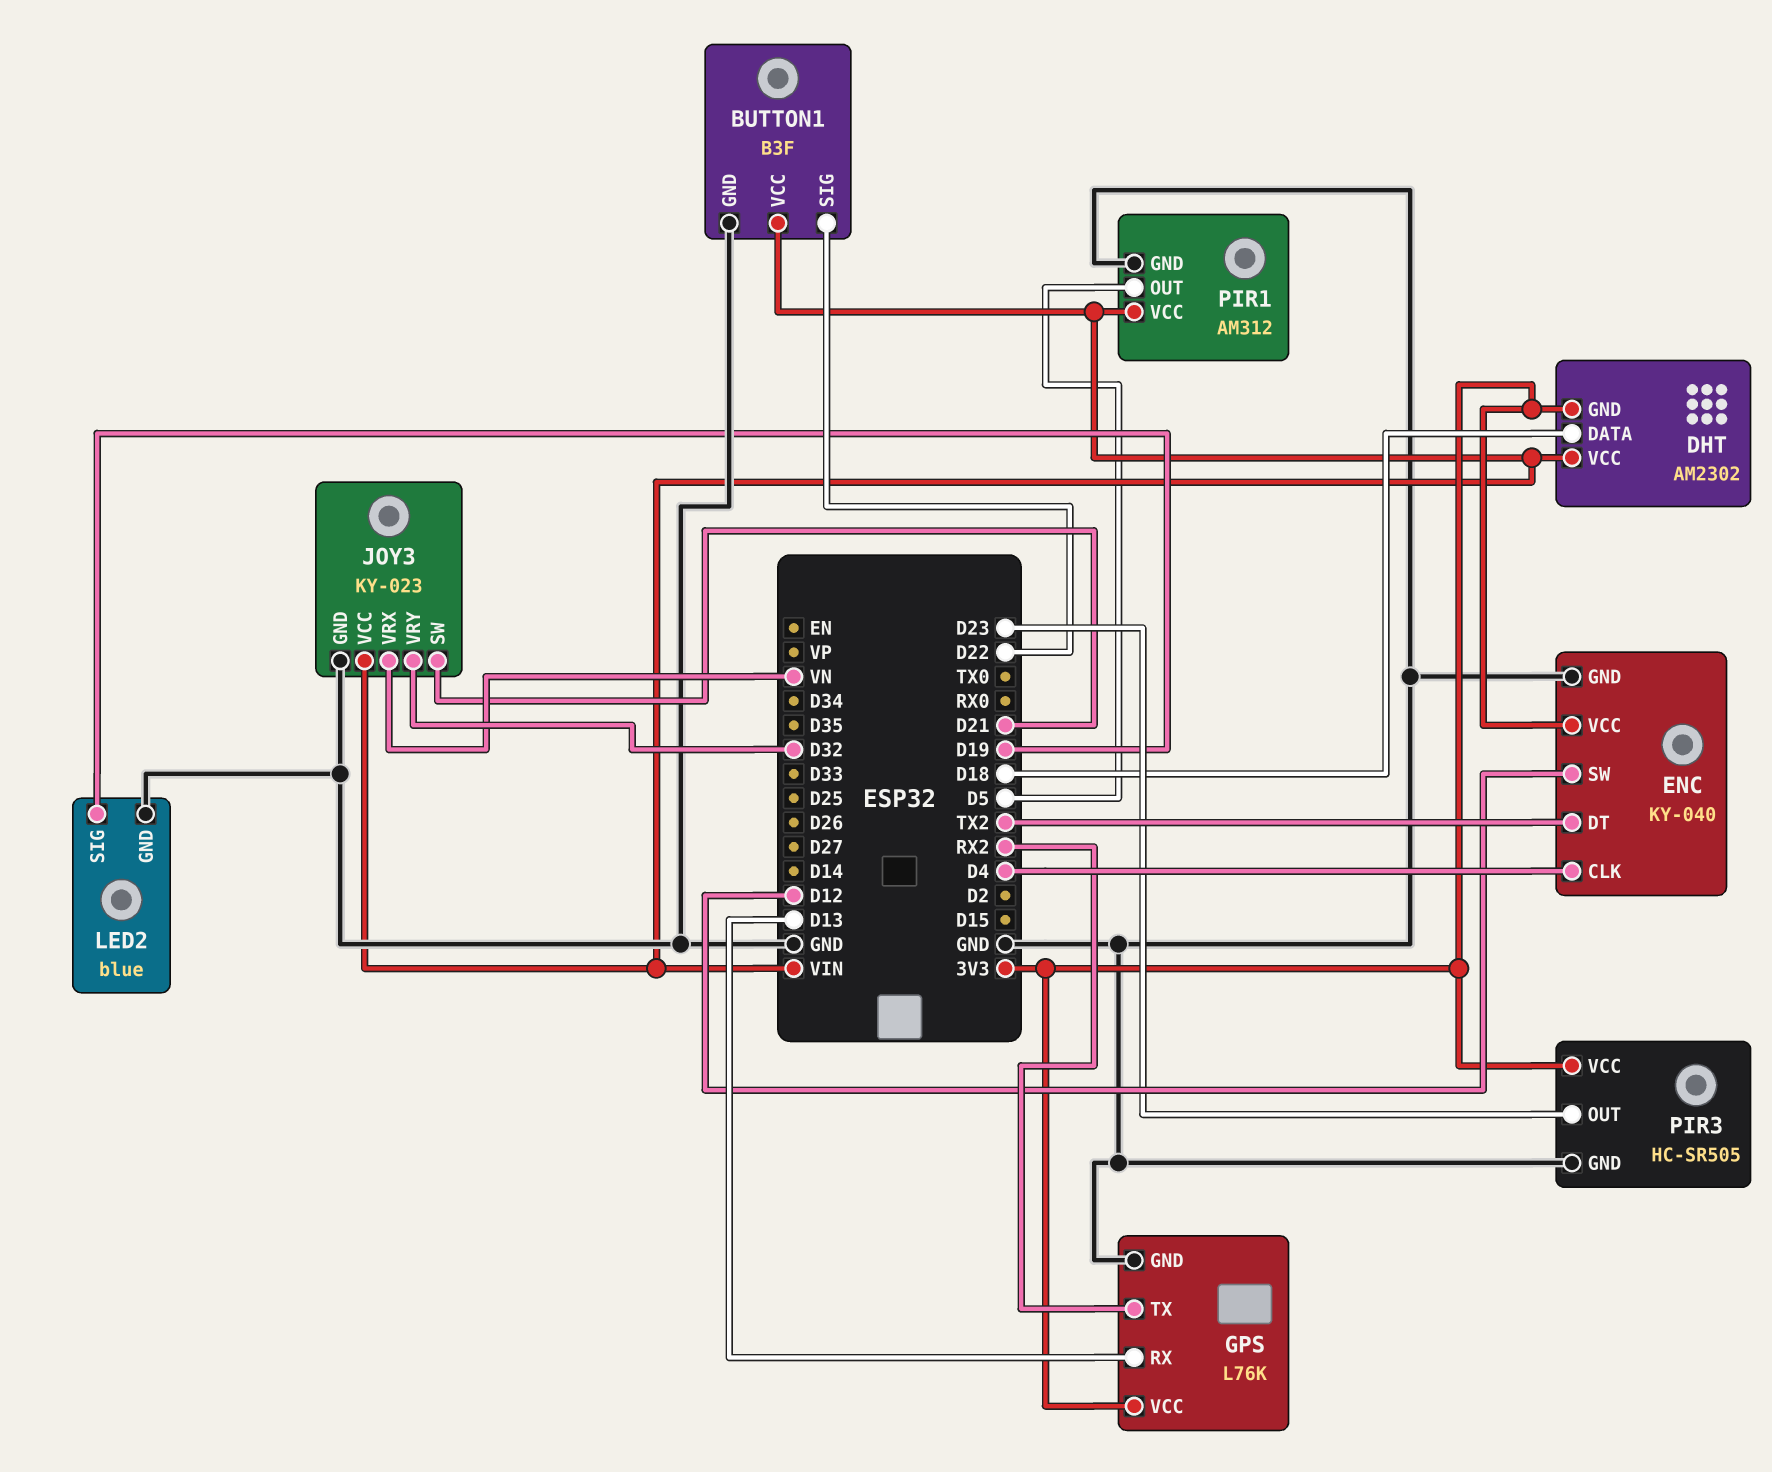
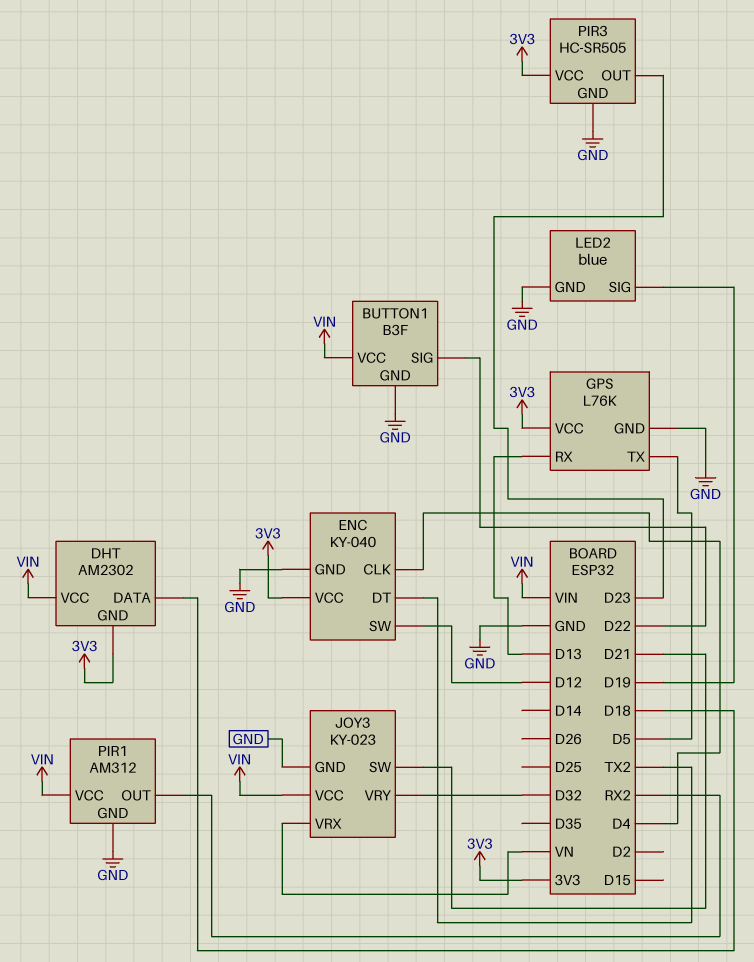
GPS pin TX: RX2 -> D5
PIR1 pin OUT: D5 -> RX2

